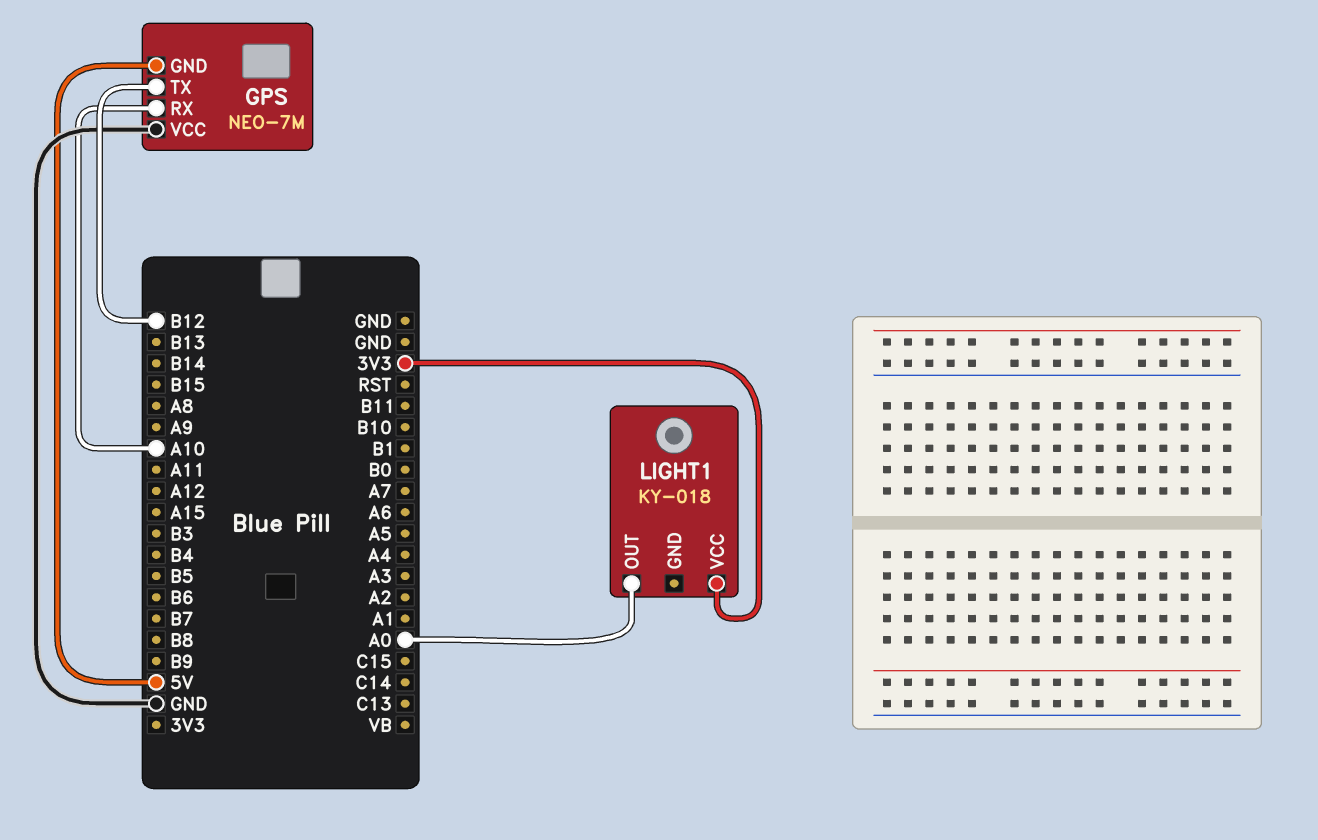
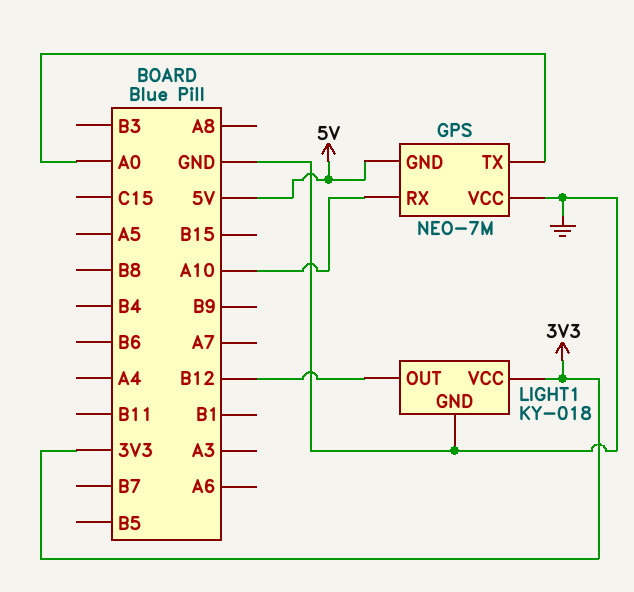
GPS pin TX: B12 -> A0
LIGHT1 pin GND: none -> GND
LIGHT1 pin OUT: A0 -> B12

